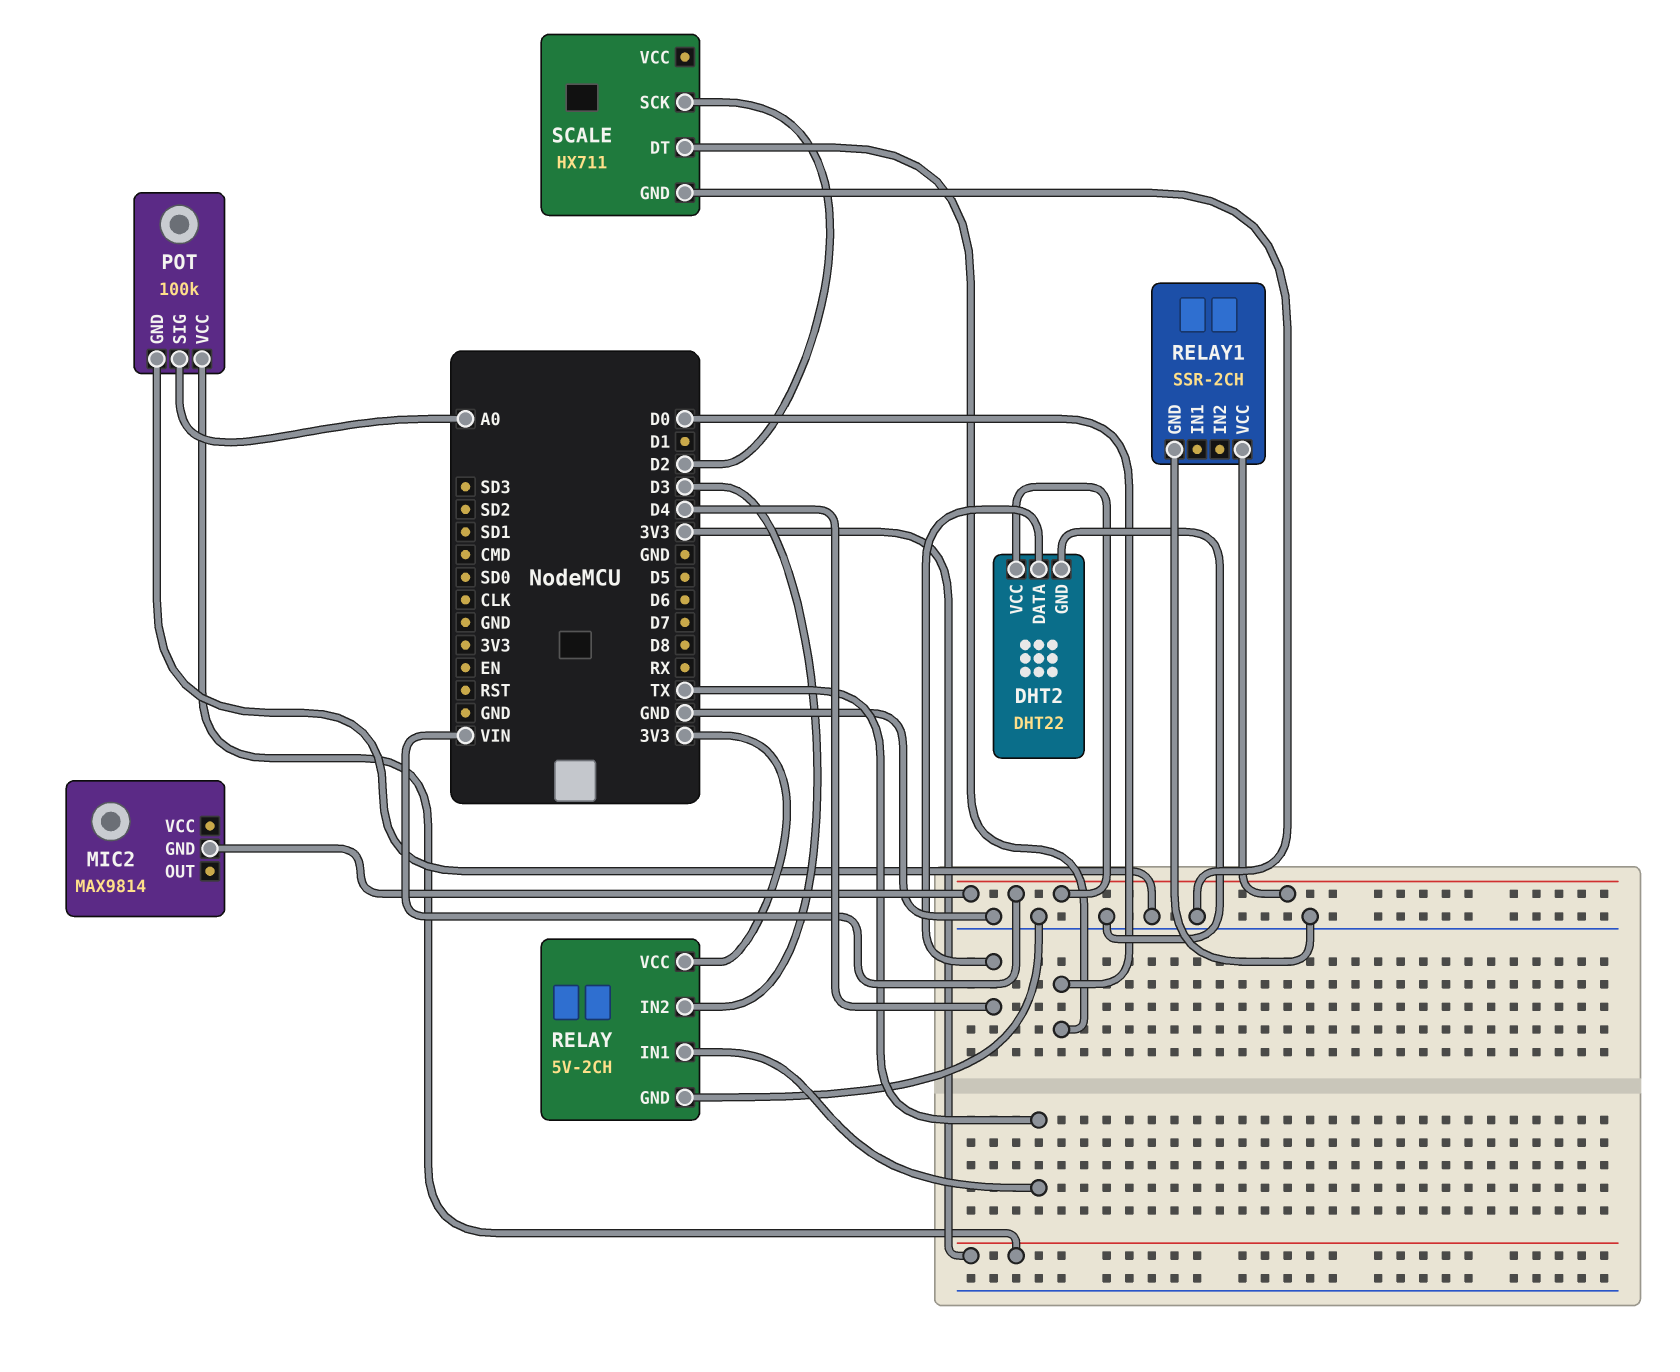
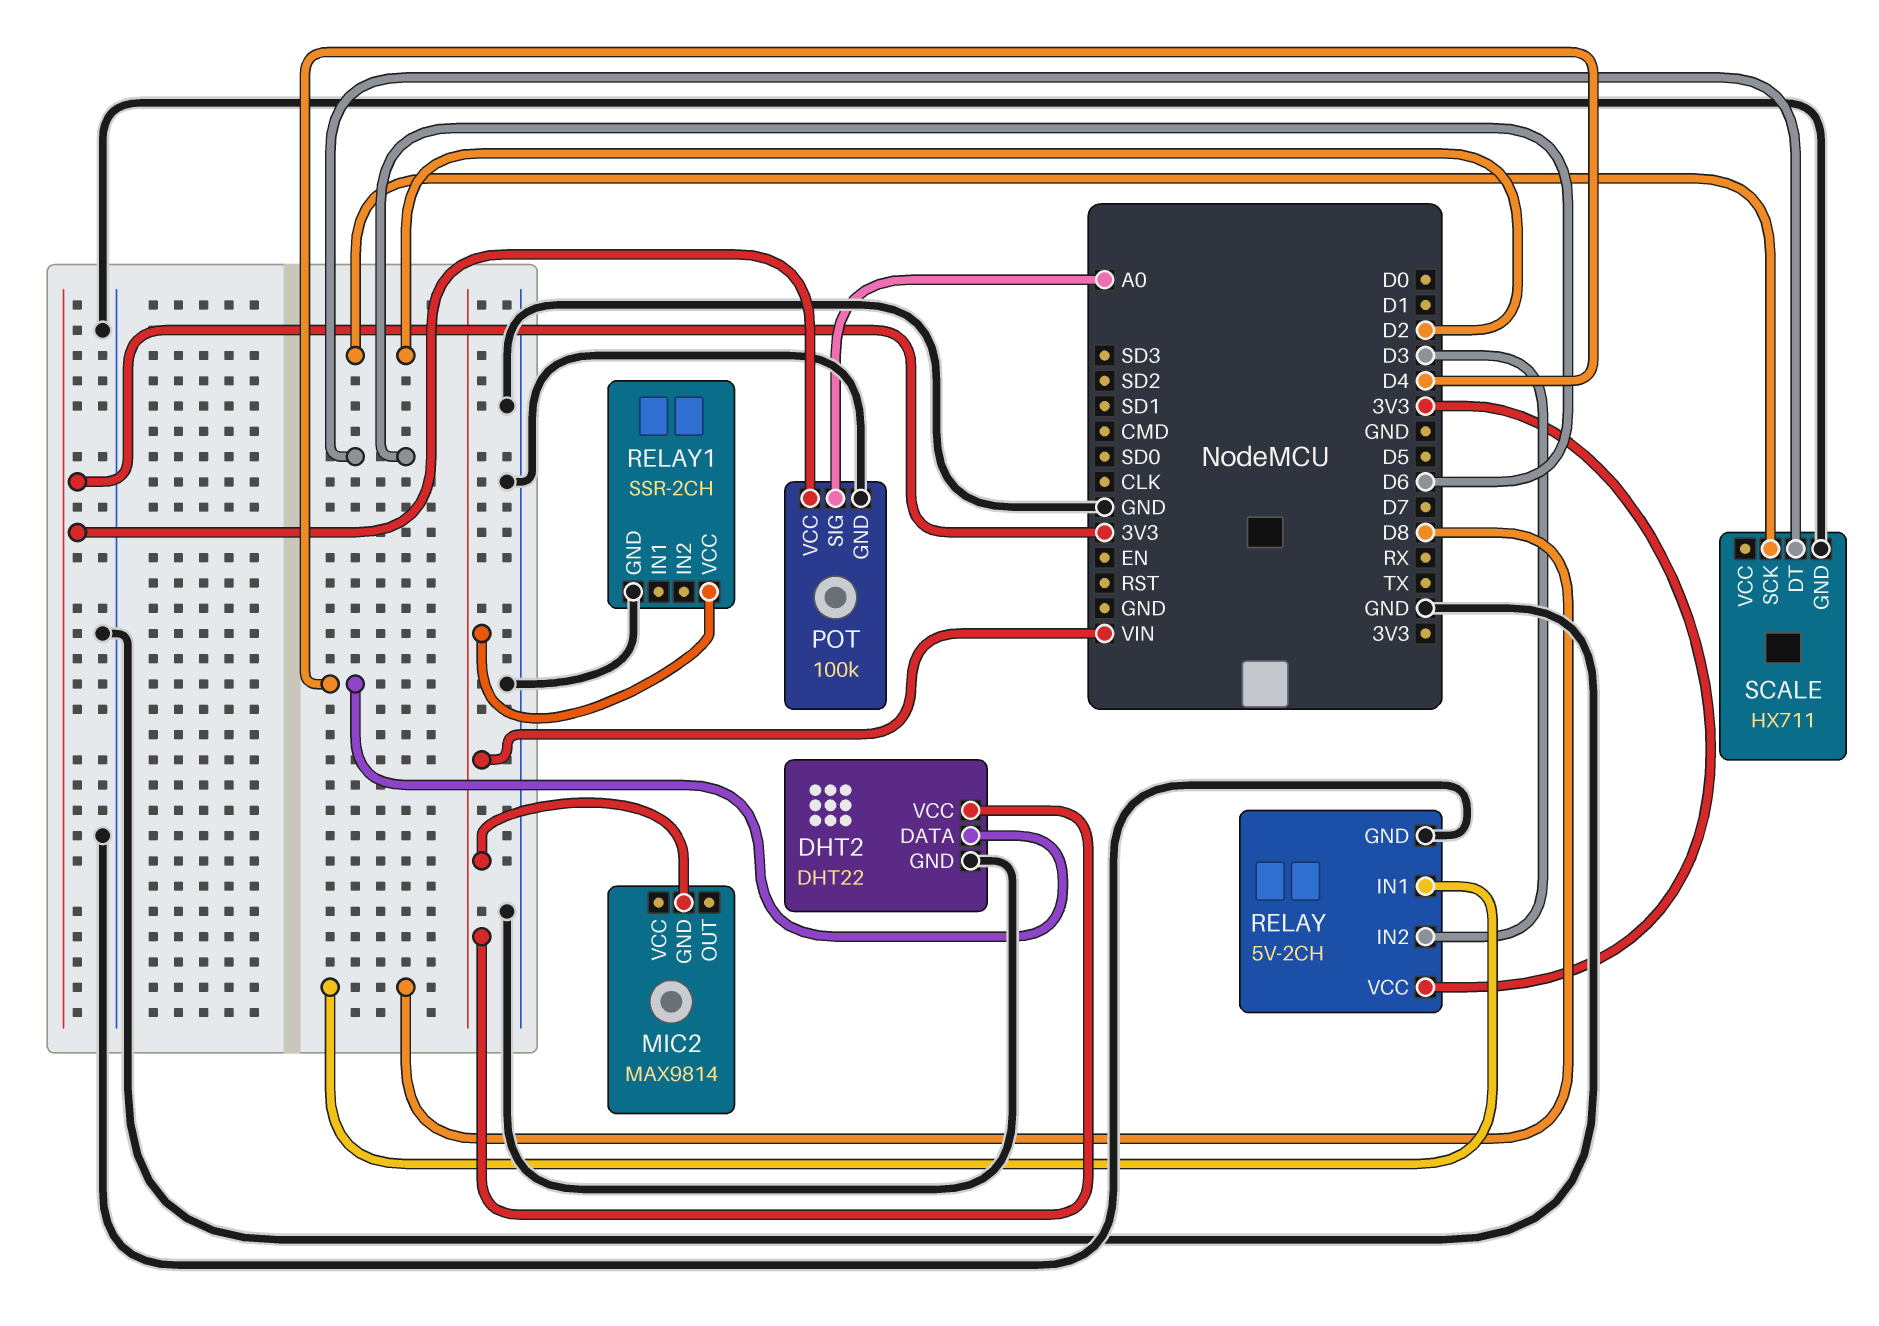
RELAY pin IN1: TX -> D8
SCALE pin DT: D0 -> D6

